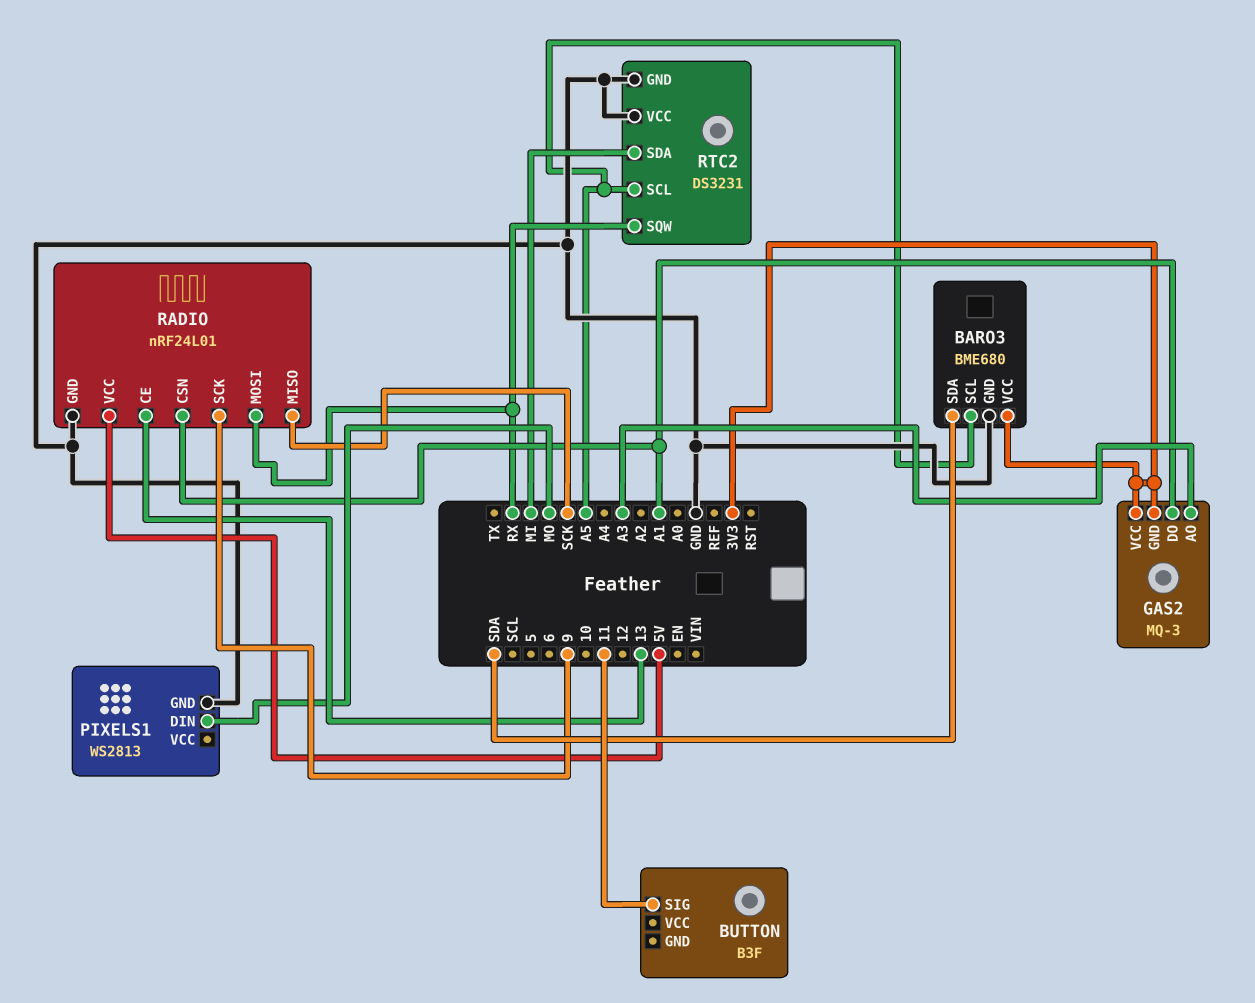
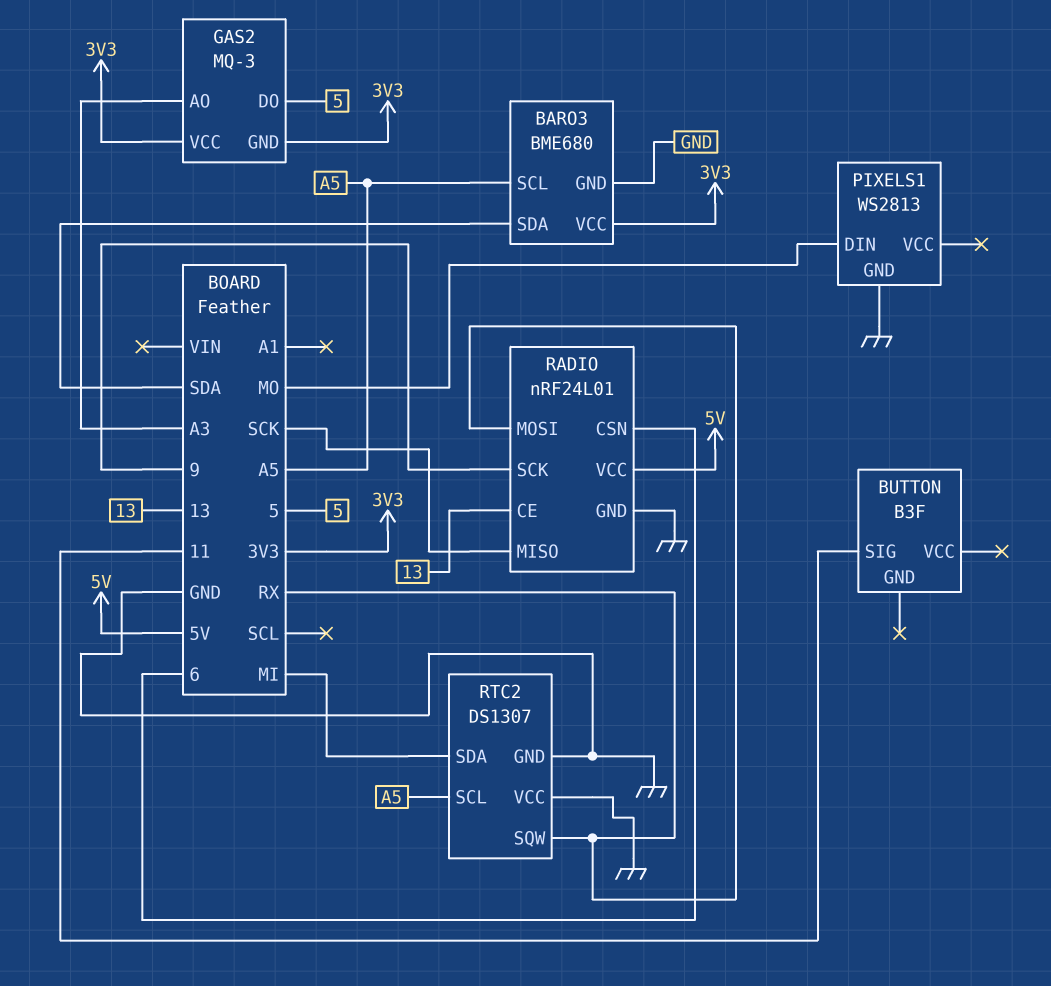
GAS2 pin DO: A1 -> 5
RADIO pin CSN: A1 -> 6
RTC2: DS3231 -> DS1307

